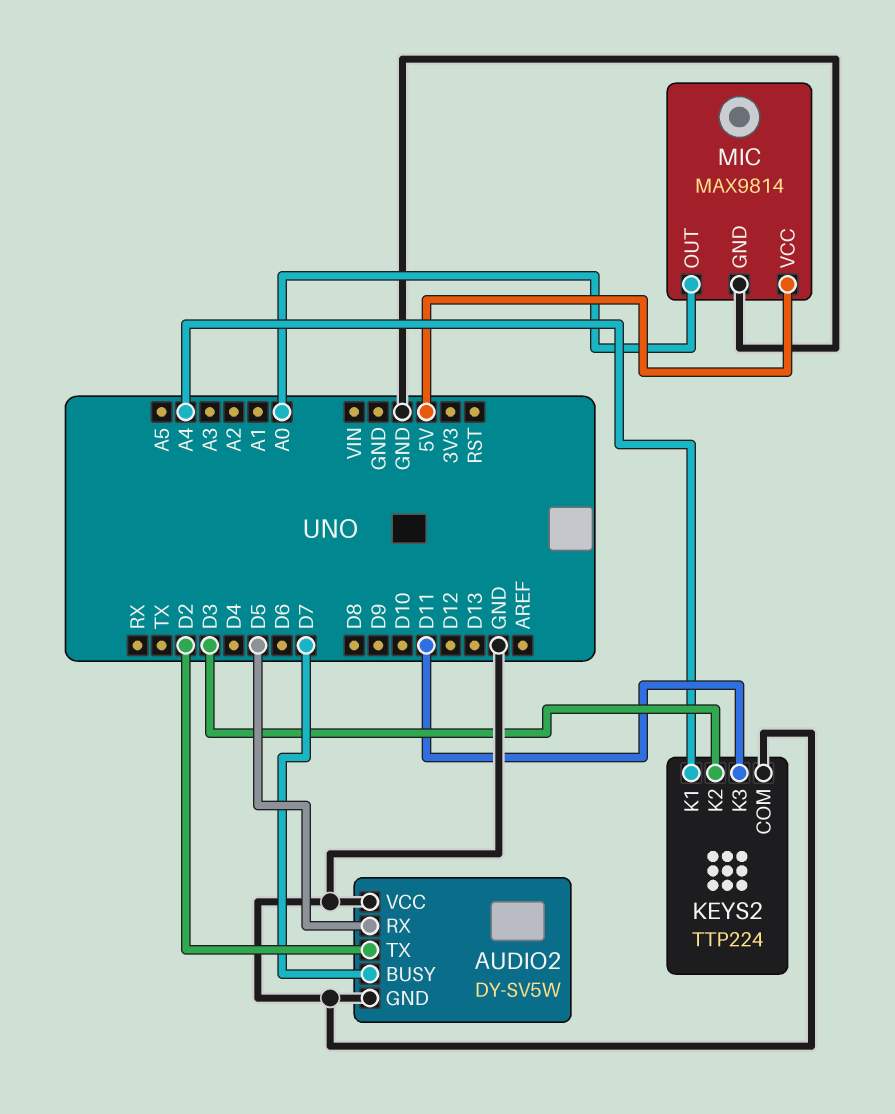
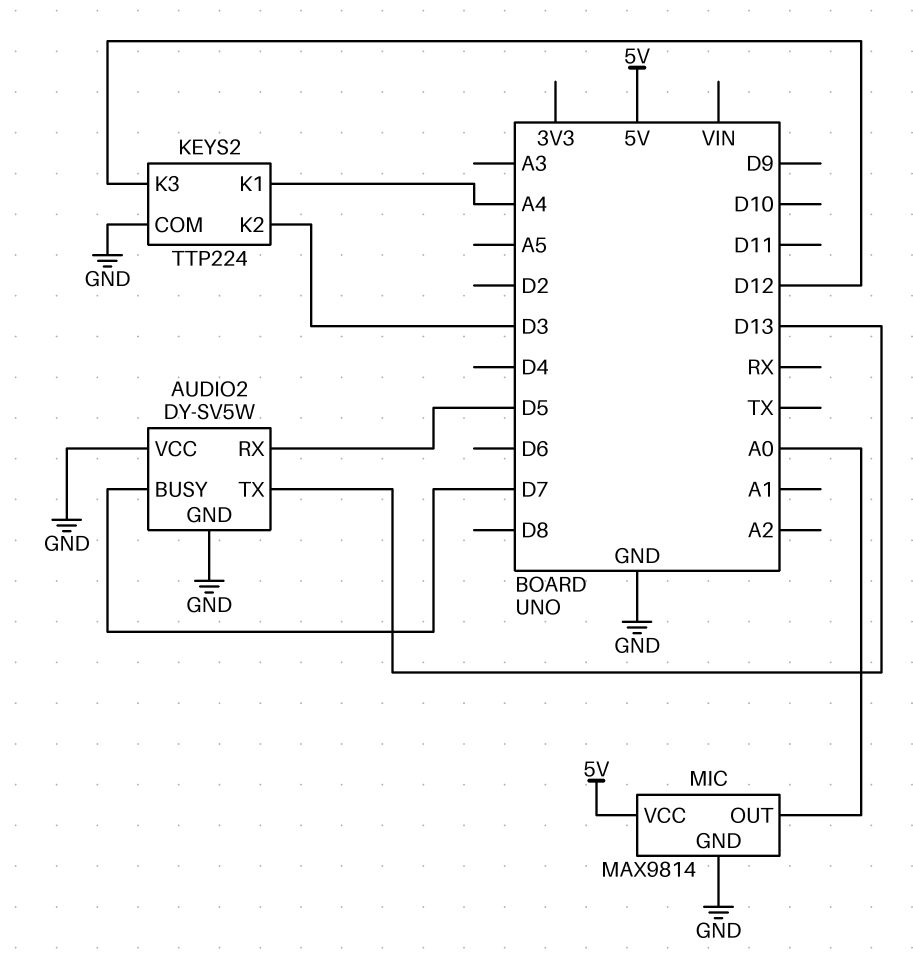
AUDIO2 pin TX: D2 -> D13
KEYS2 pin K3: D11 -> D12

